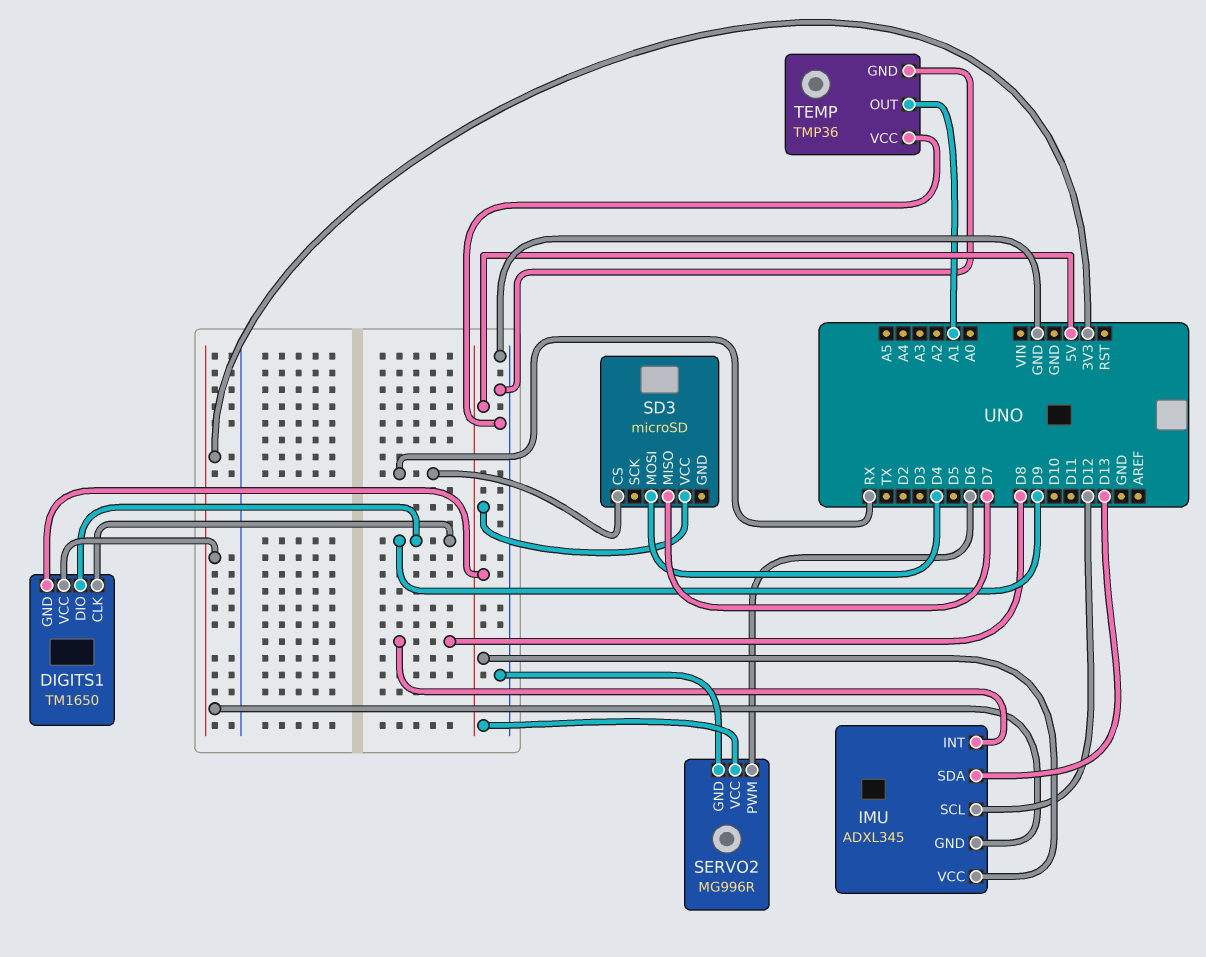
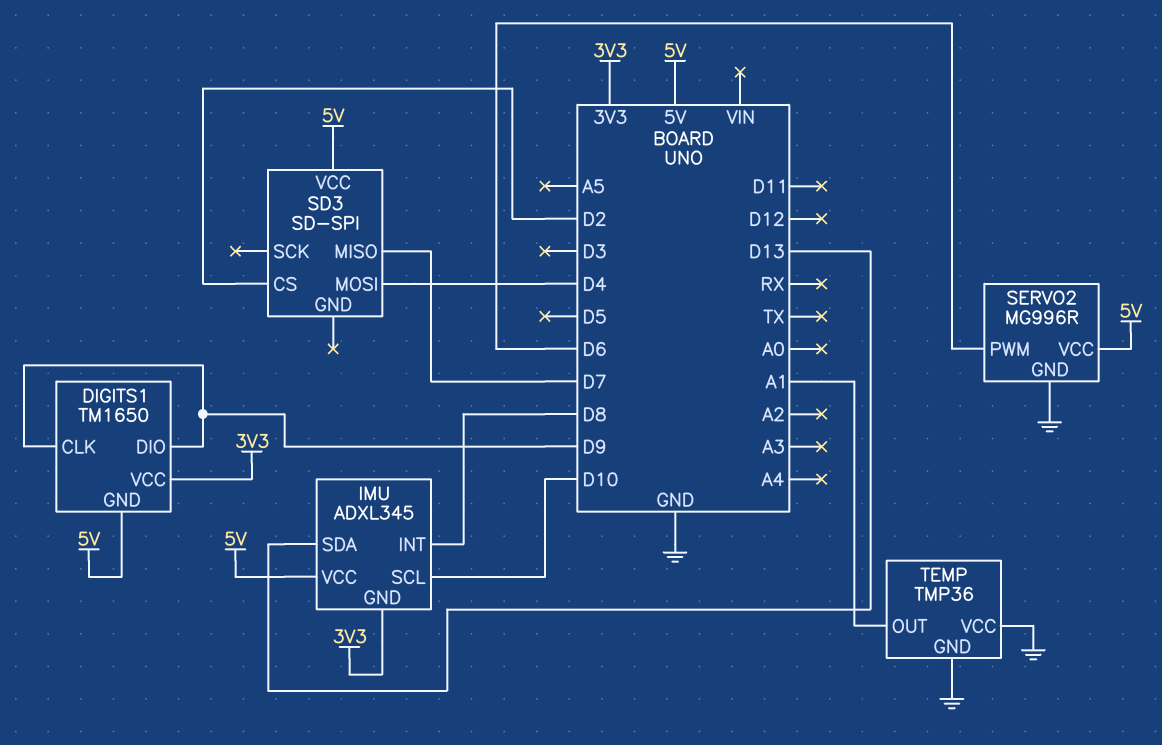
IMU pin SCL: D12 -> D10
SD3: microSD -> SD-SPI
SD3 pin CS: RX -> D2

